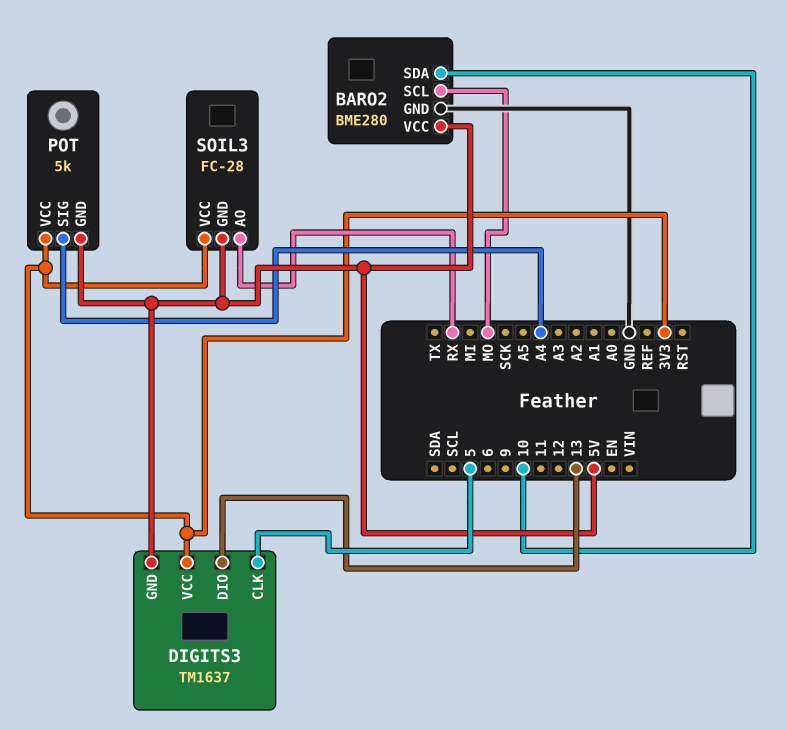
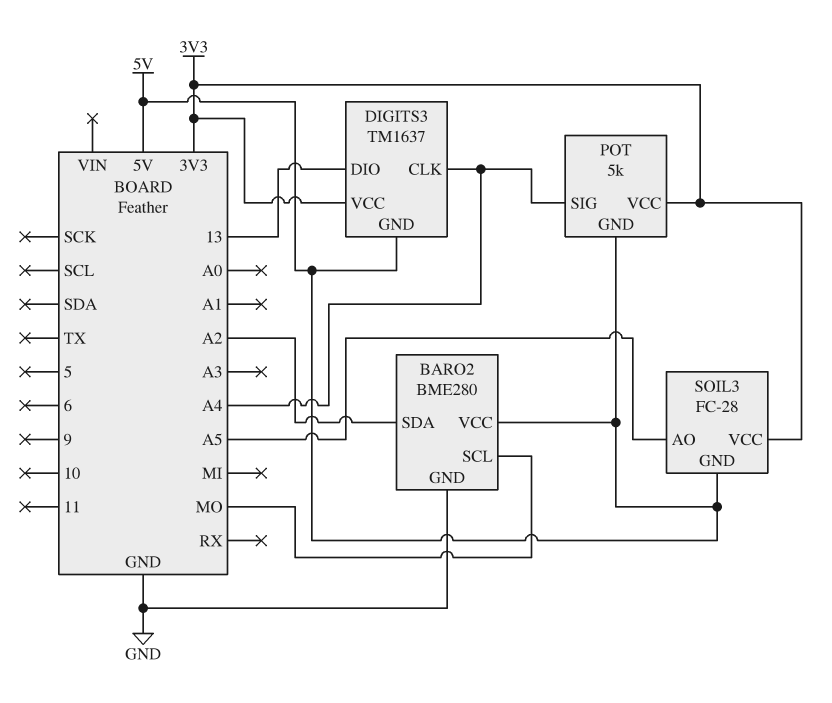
BARO2 pin SDA: 10 -> A2
DIGITS3 pin CLK: 5 -> A4
SOIL3 pin AO: RX -> A5

